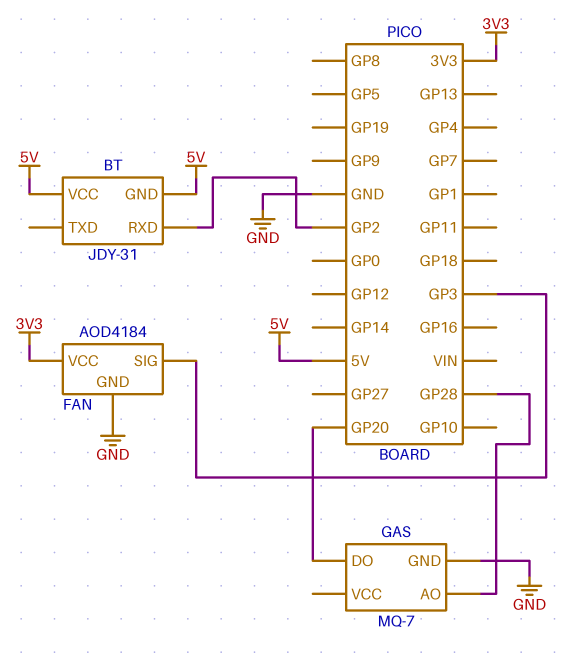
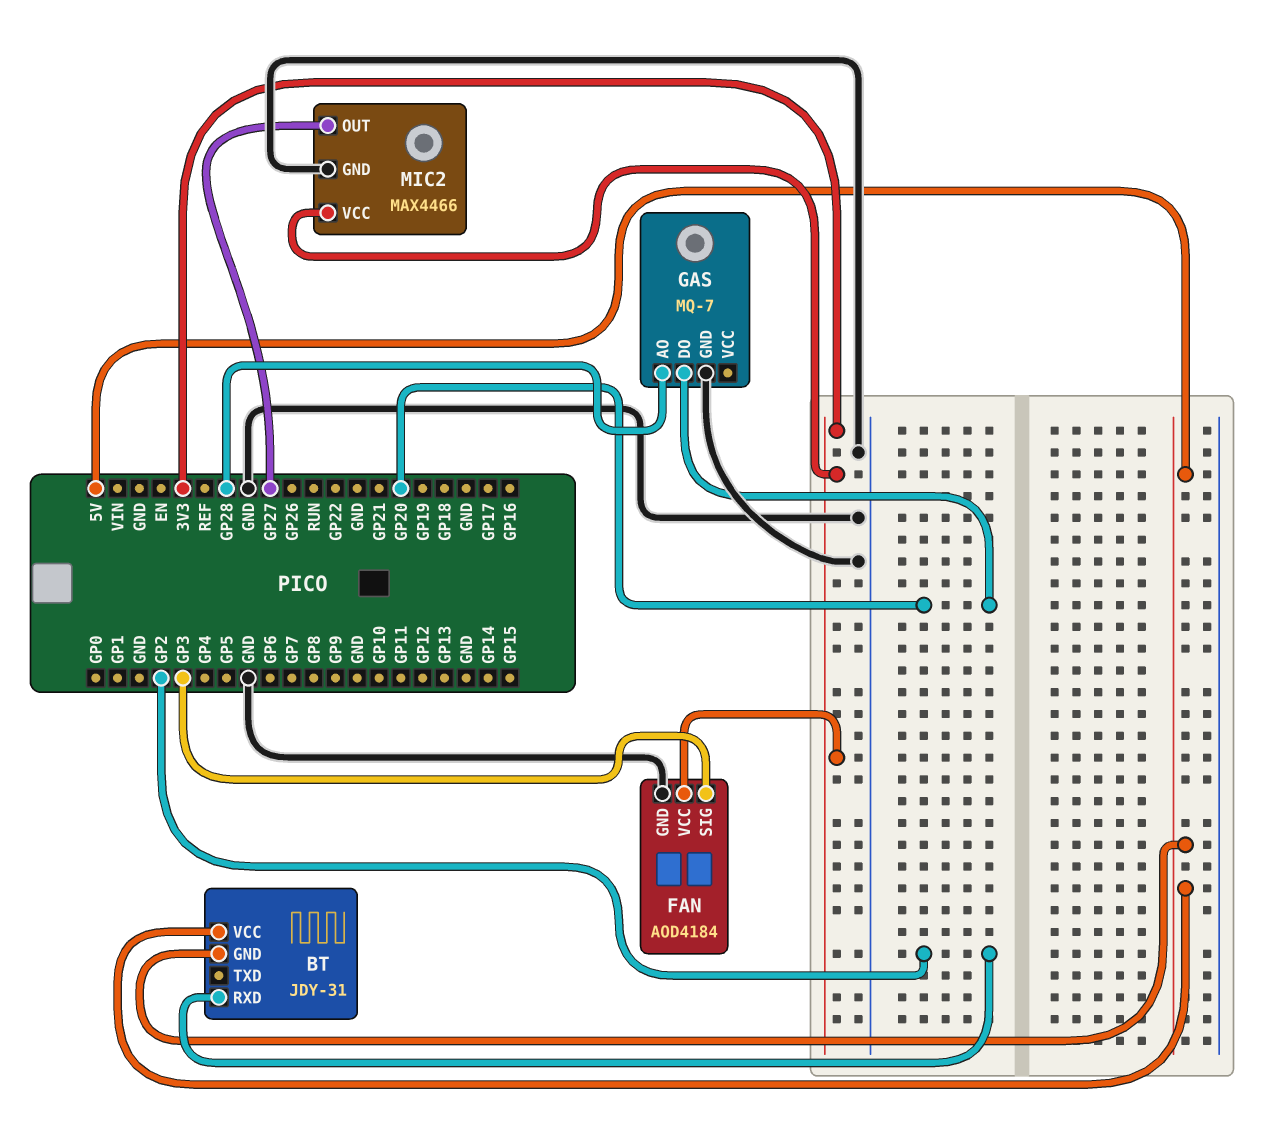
MIC2: none -> MAX4466
MIC2 pin GND: none -> GND
MIC2 pin OUT: none -> GP27
MIC2 pin VCC: none -> 3V3

